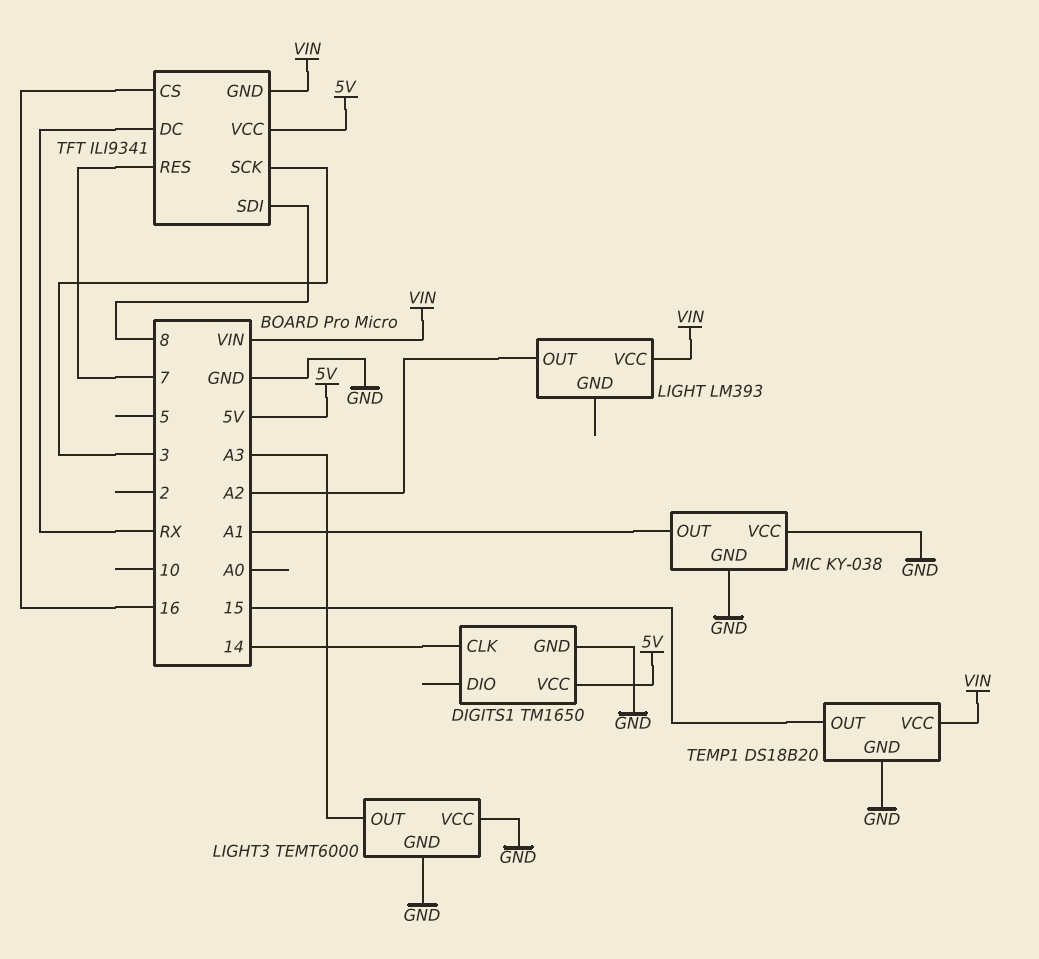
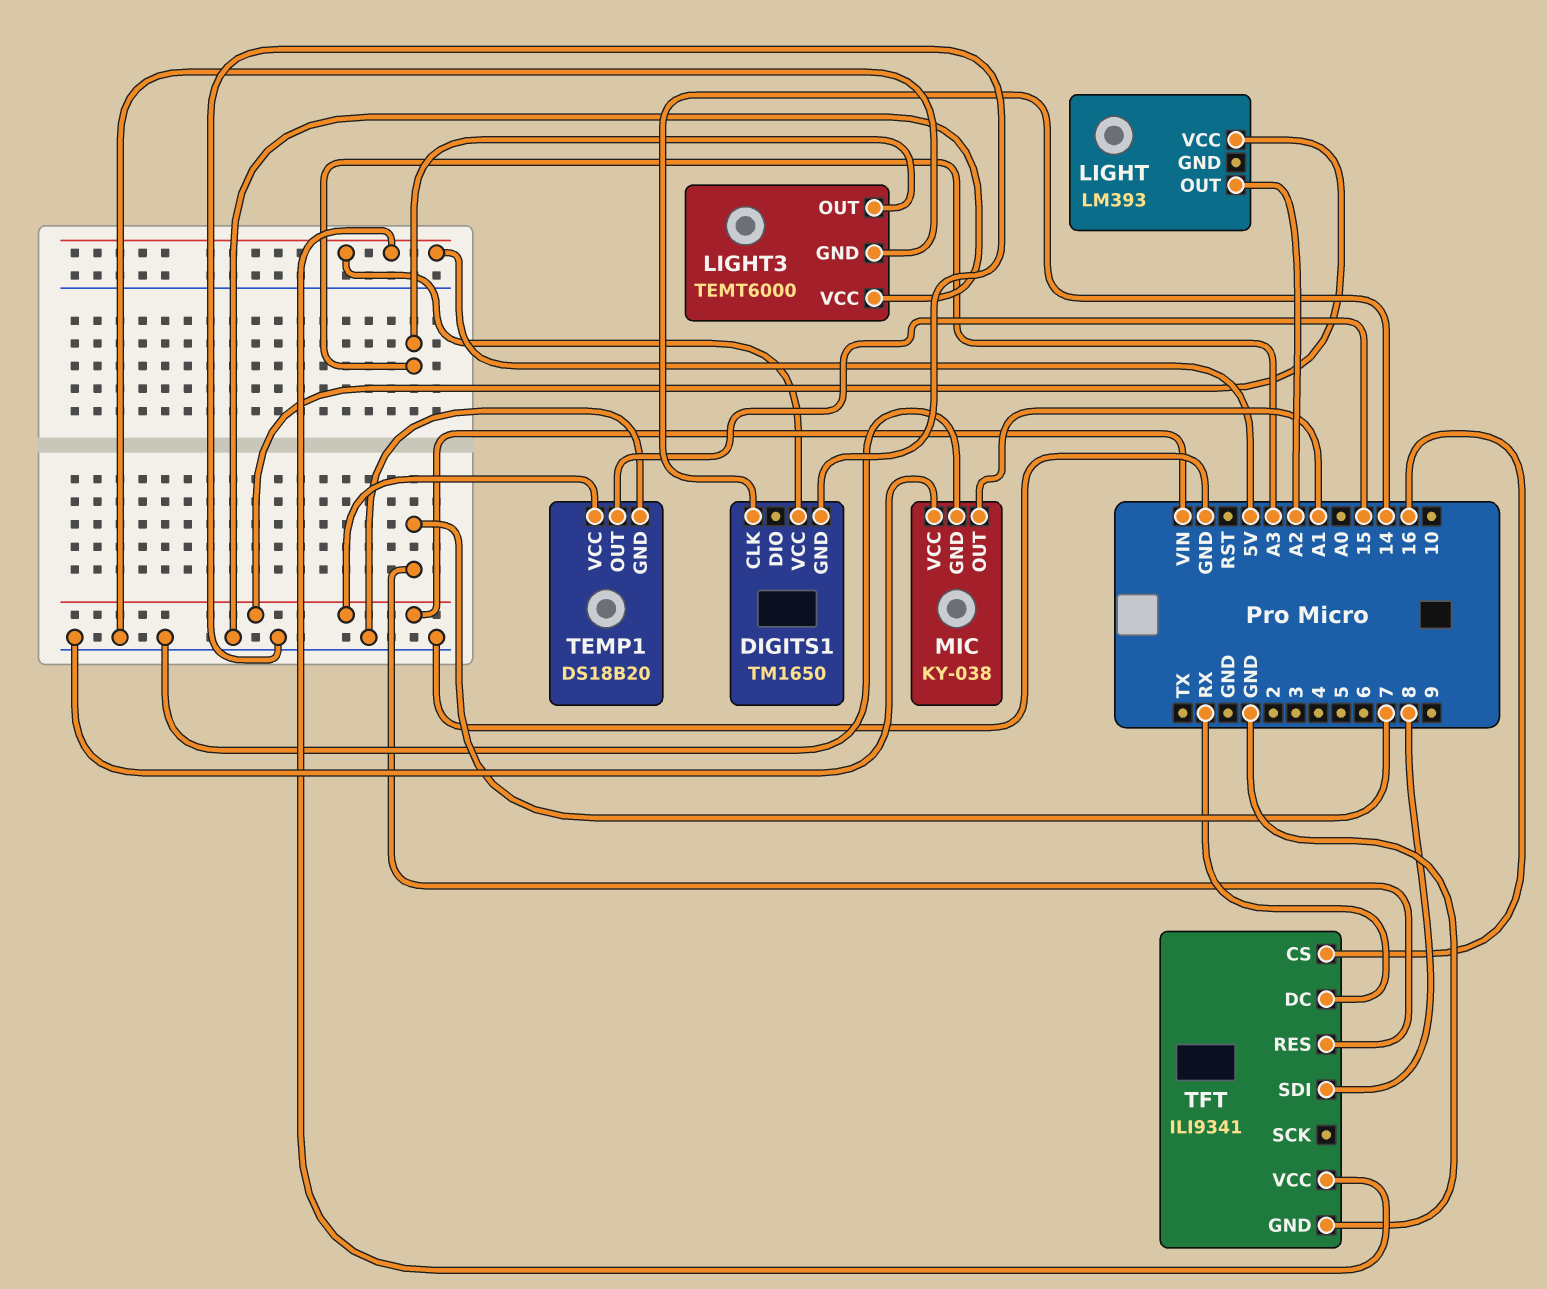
TFT pin GND: VIN -> GND
TFT pin SCK: 3 -> none

